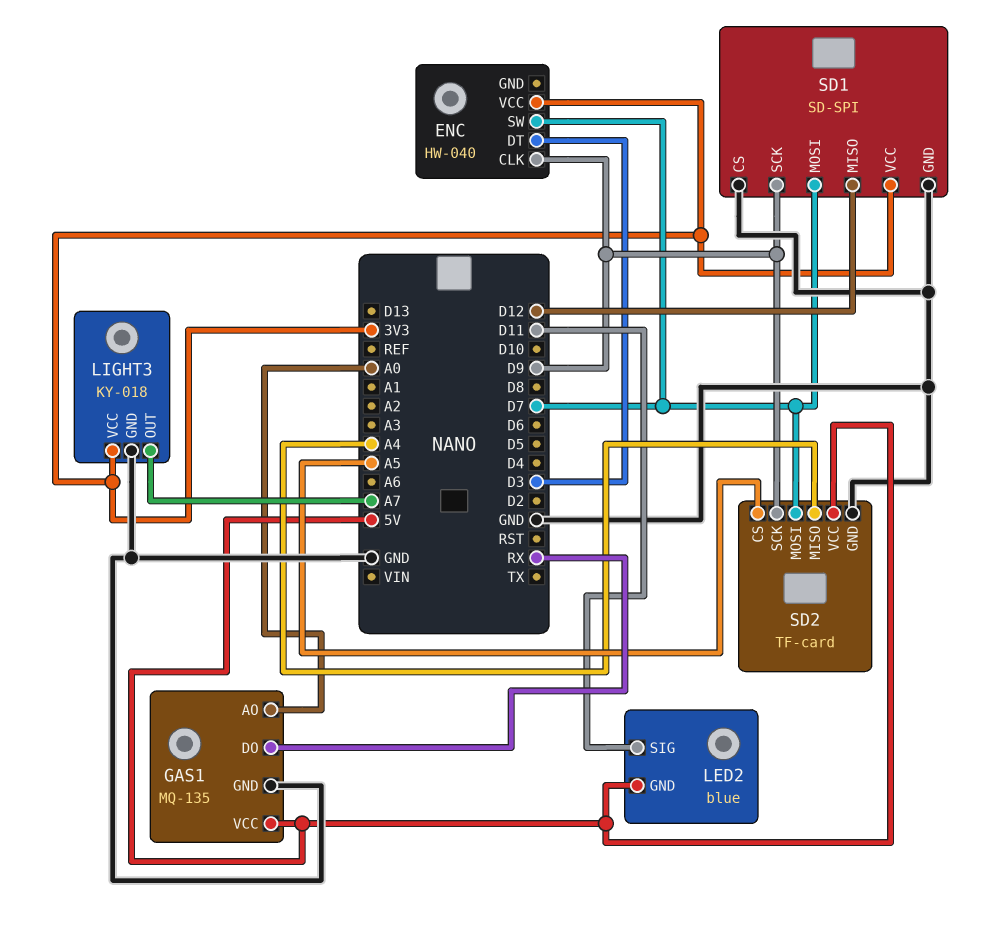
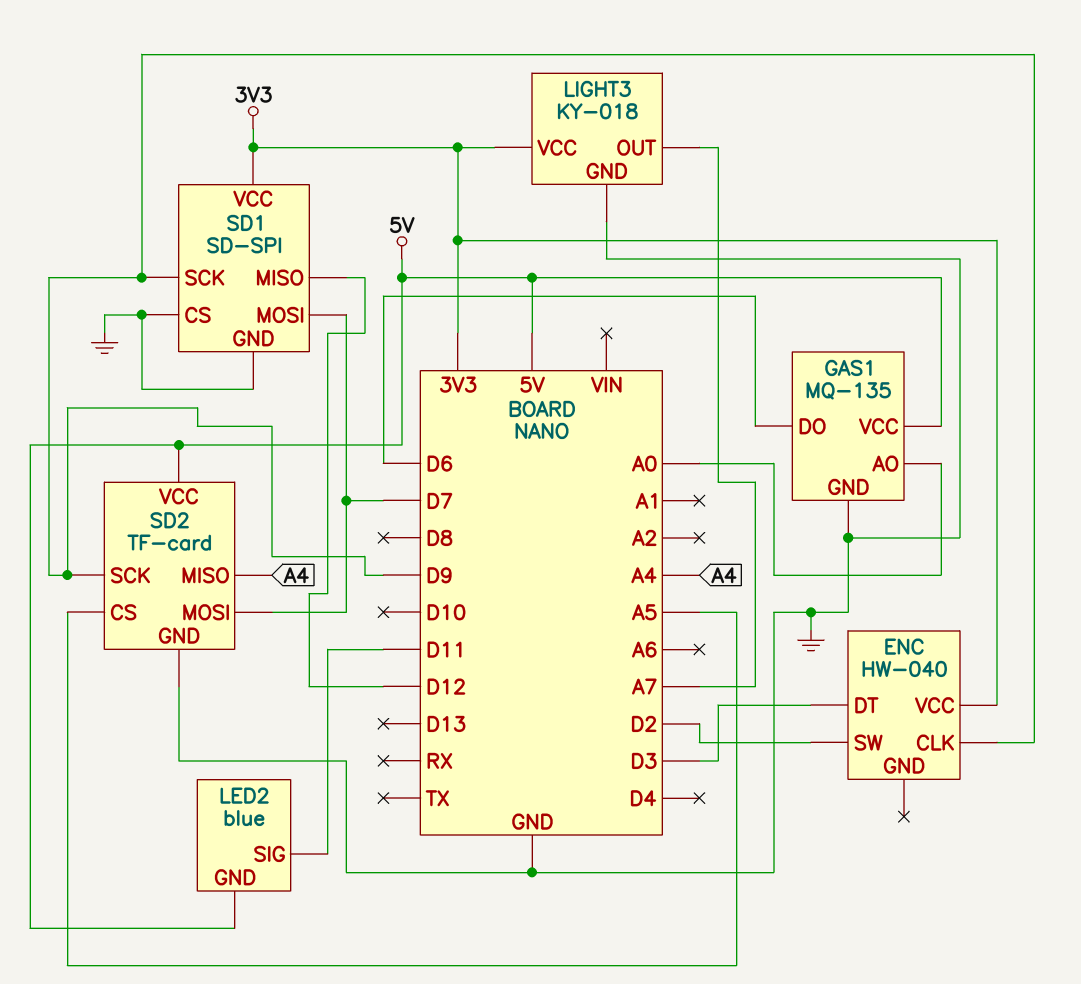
ENC pin SW: D7 -> D2
GAS1 pin DO: RX -> D6

